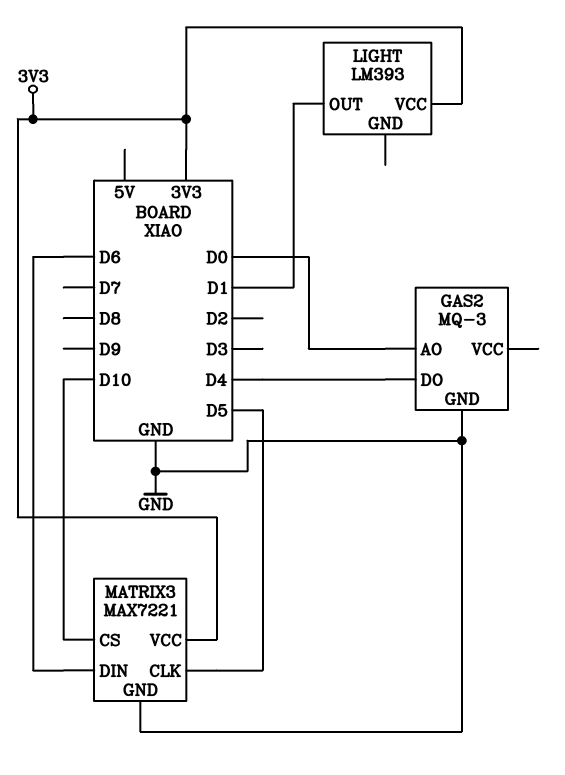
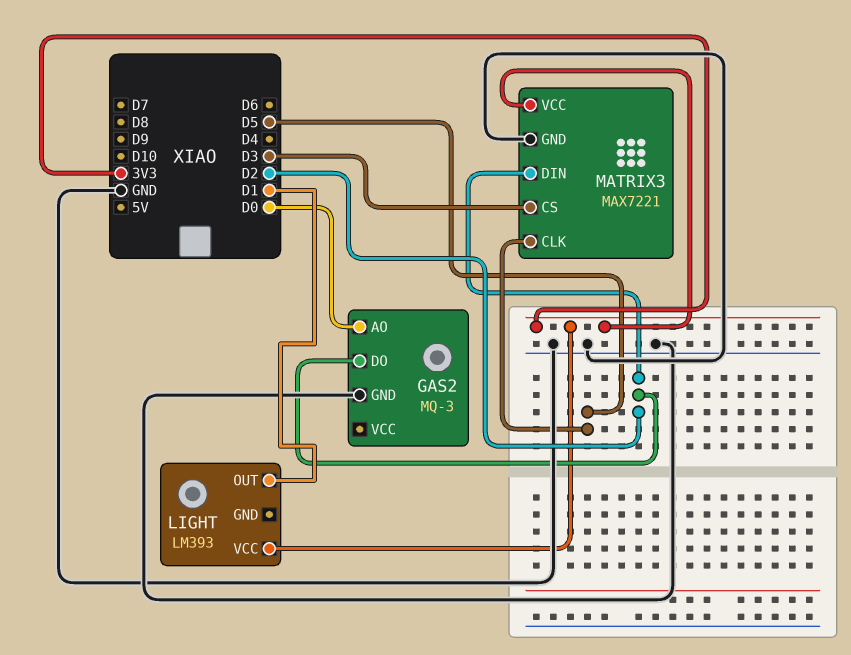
GAS2 pin DO: D4 -> D2
MATRIX3 pin CS: D10 -> D3
MATRIX3 pin DIN: D6 -> D2

